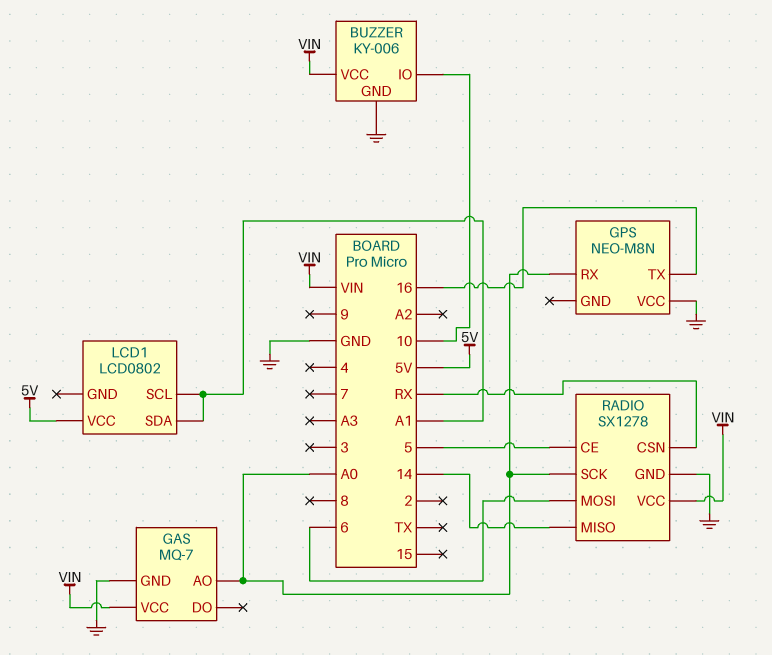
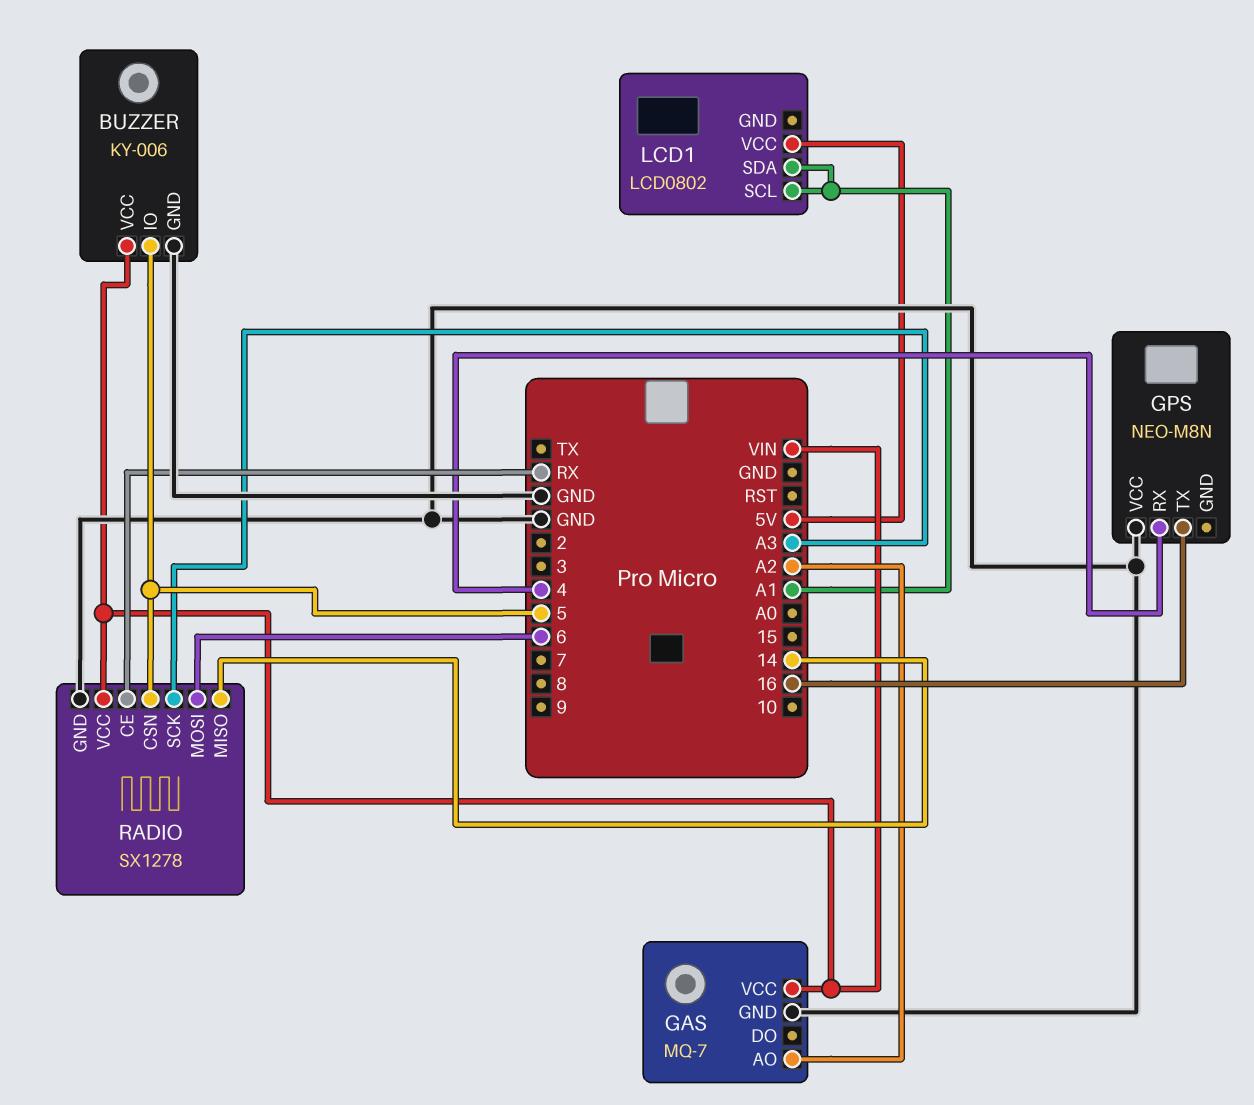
BUZZER pin IO: 10 -> 5
GAS pin AO: A0 -> A2
GPS pin RX: A0 -> 4
RADIO pin CE: 5 -> RX
RADIO pin CSN: RX -> 5
RADIO pin SCK: A0 -> A3

